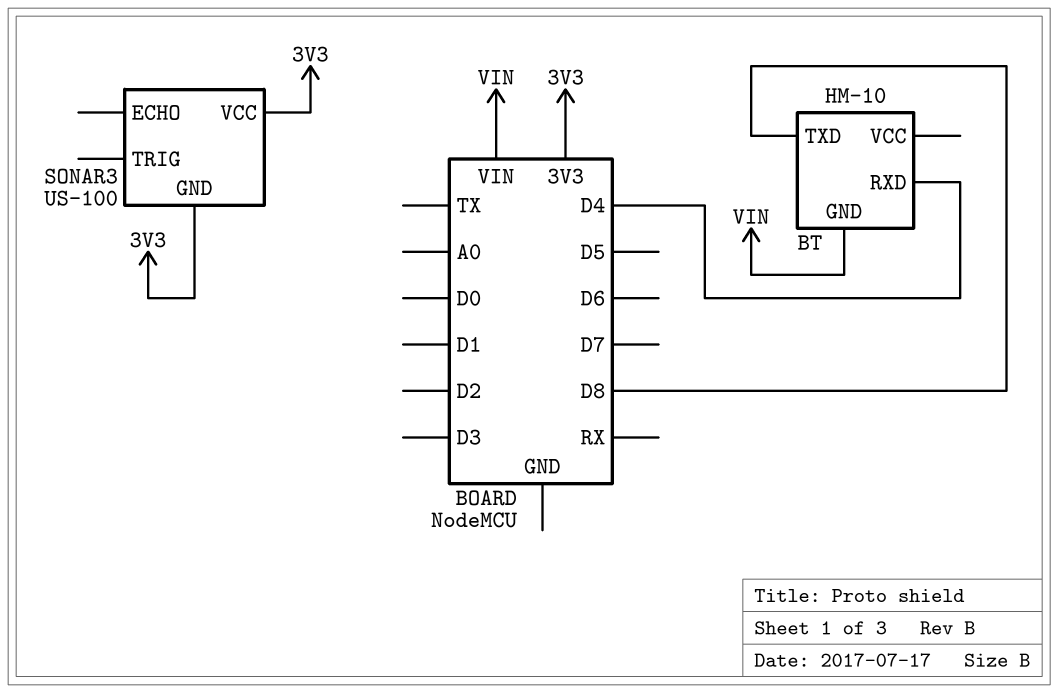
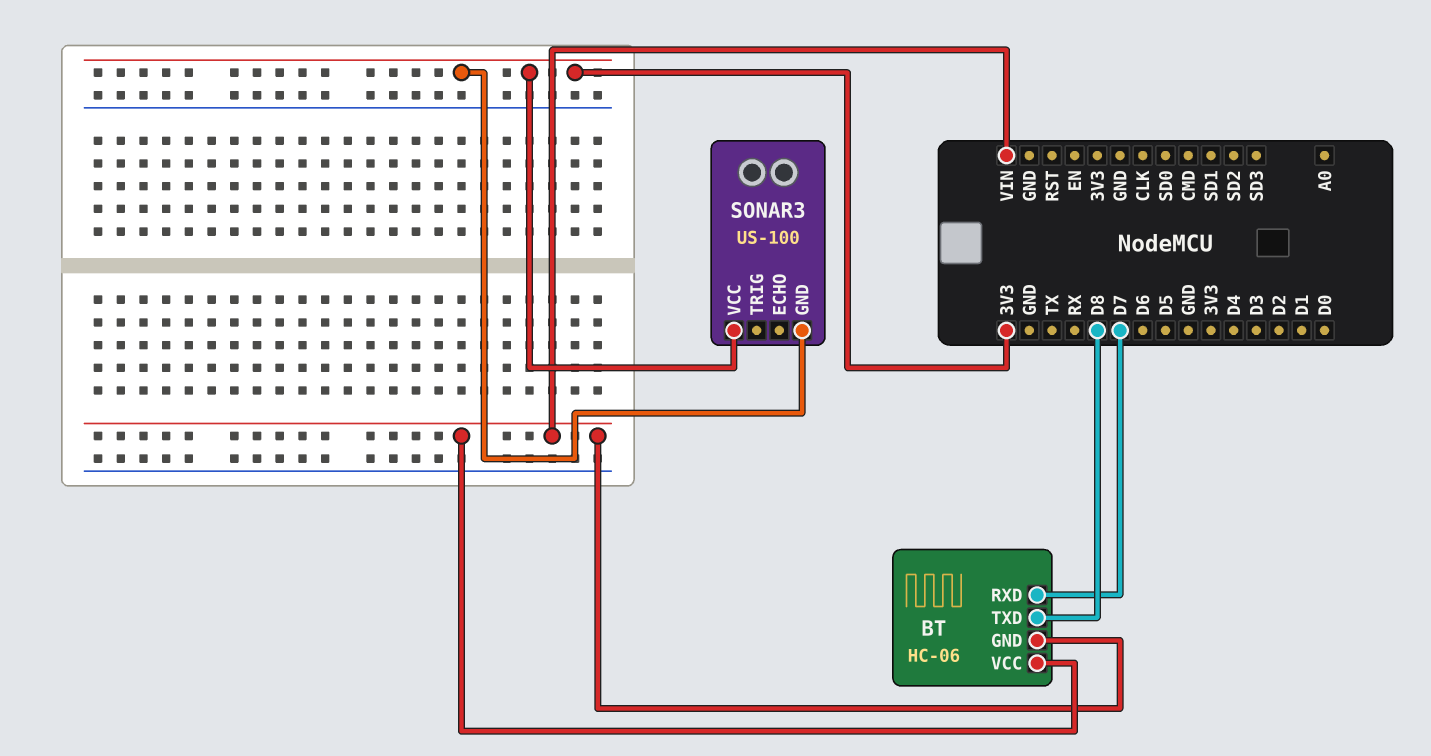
BT: HM-10 -> HC-06
BT pin RXD: D4 -> D7
BT pin VCC: none -> VIN

